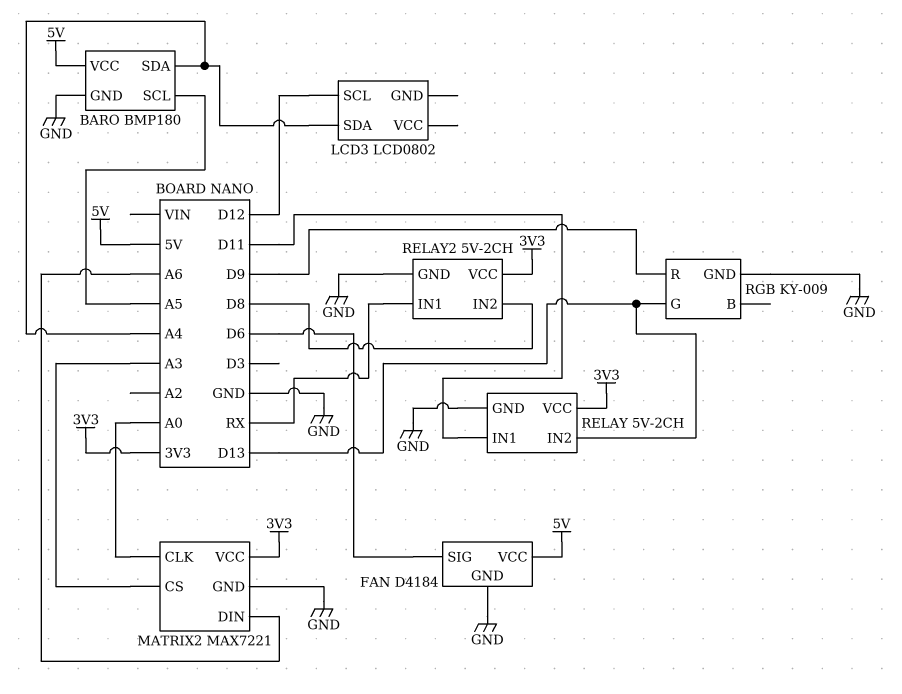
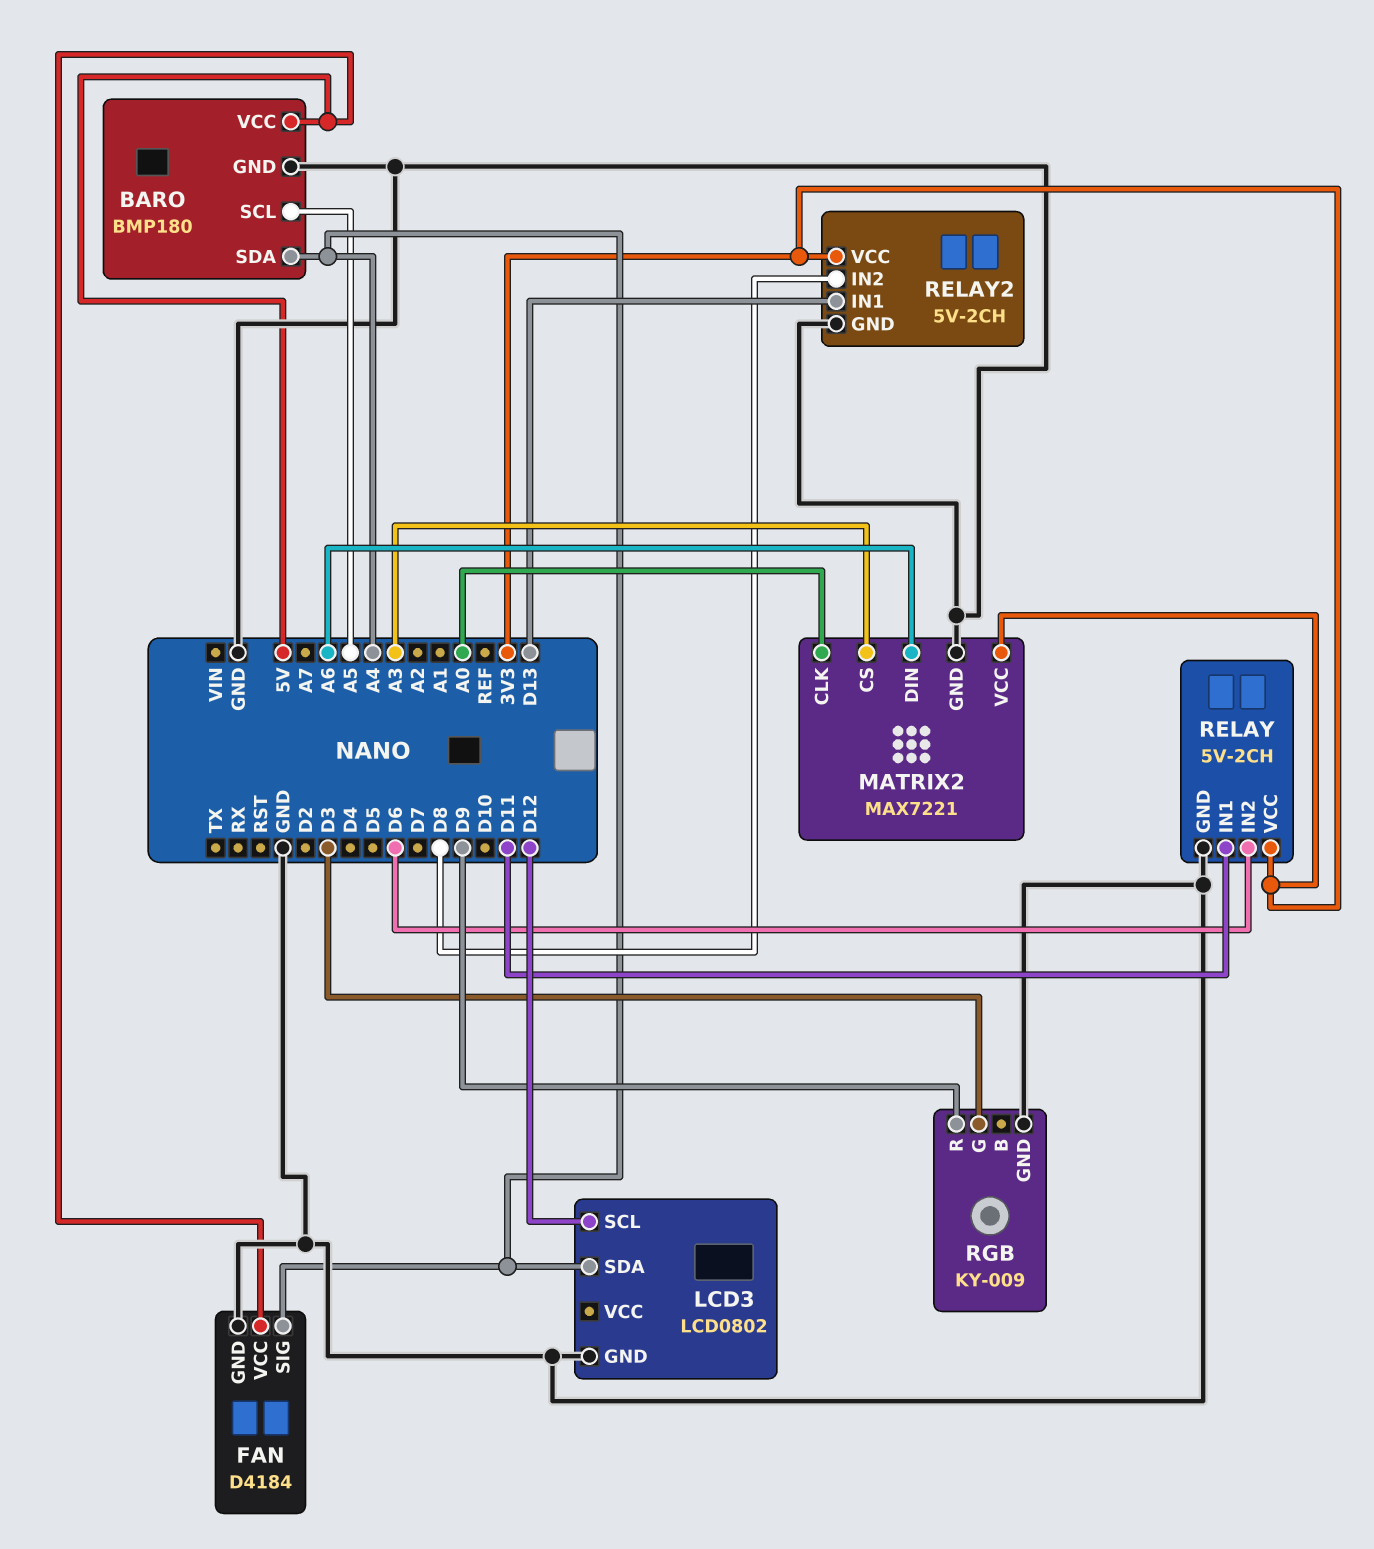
FAN pin SIG: D6 -> A4
LCD3 pin GND: none -> GND
RELAY pin IN2: D13 -> D6
RELAY2 pin IN1: RX -> D13
RGB pin G: D13 -> D3

